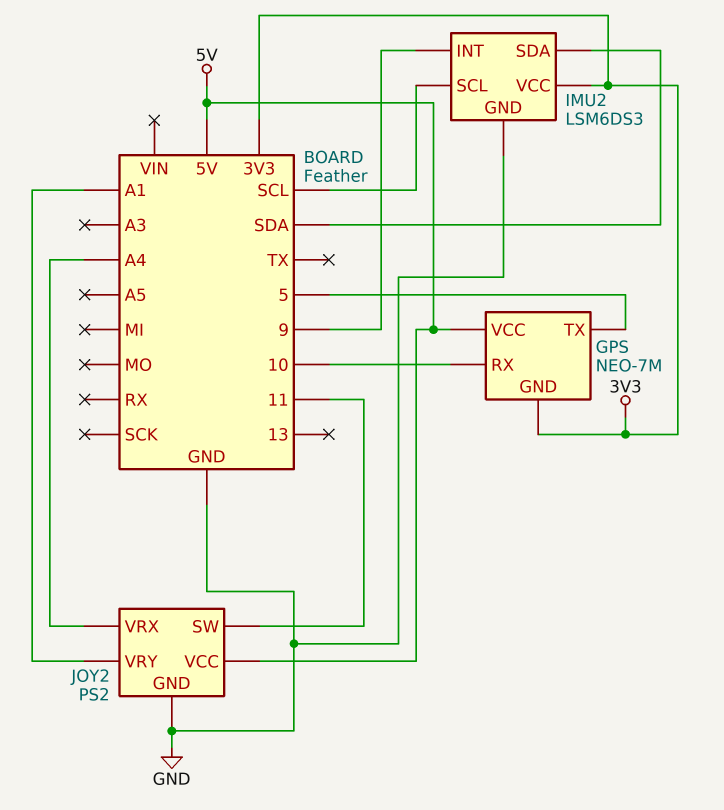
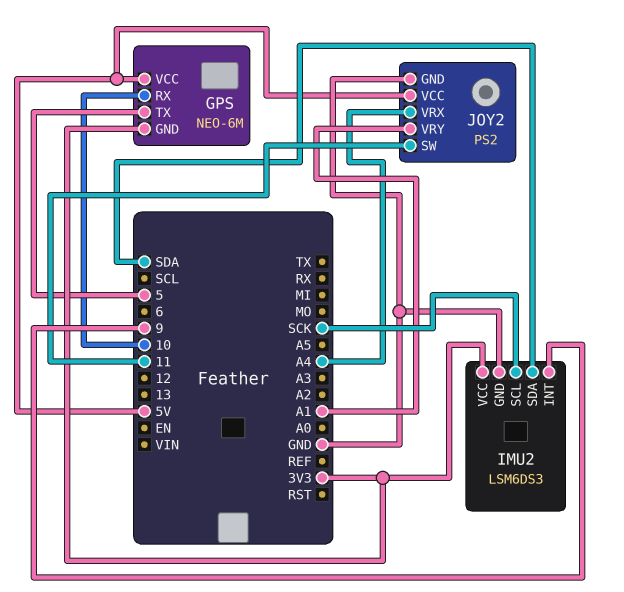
GPS: NEO-7M -> NEO-6M
IMU2 pin SCL: SCL -> SCK

